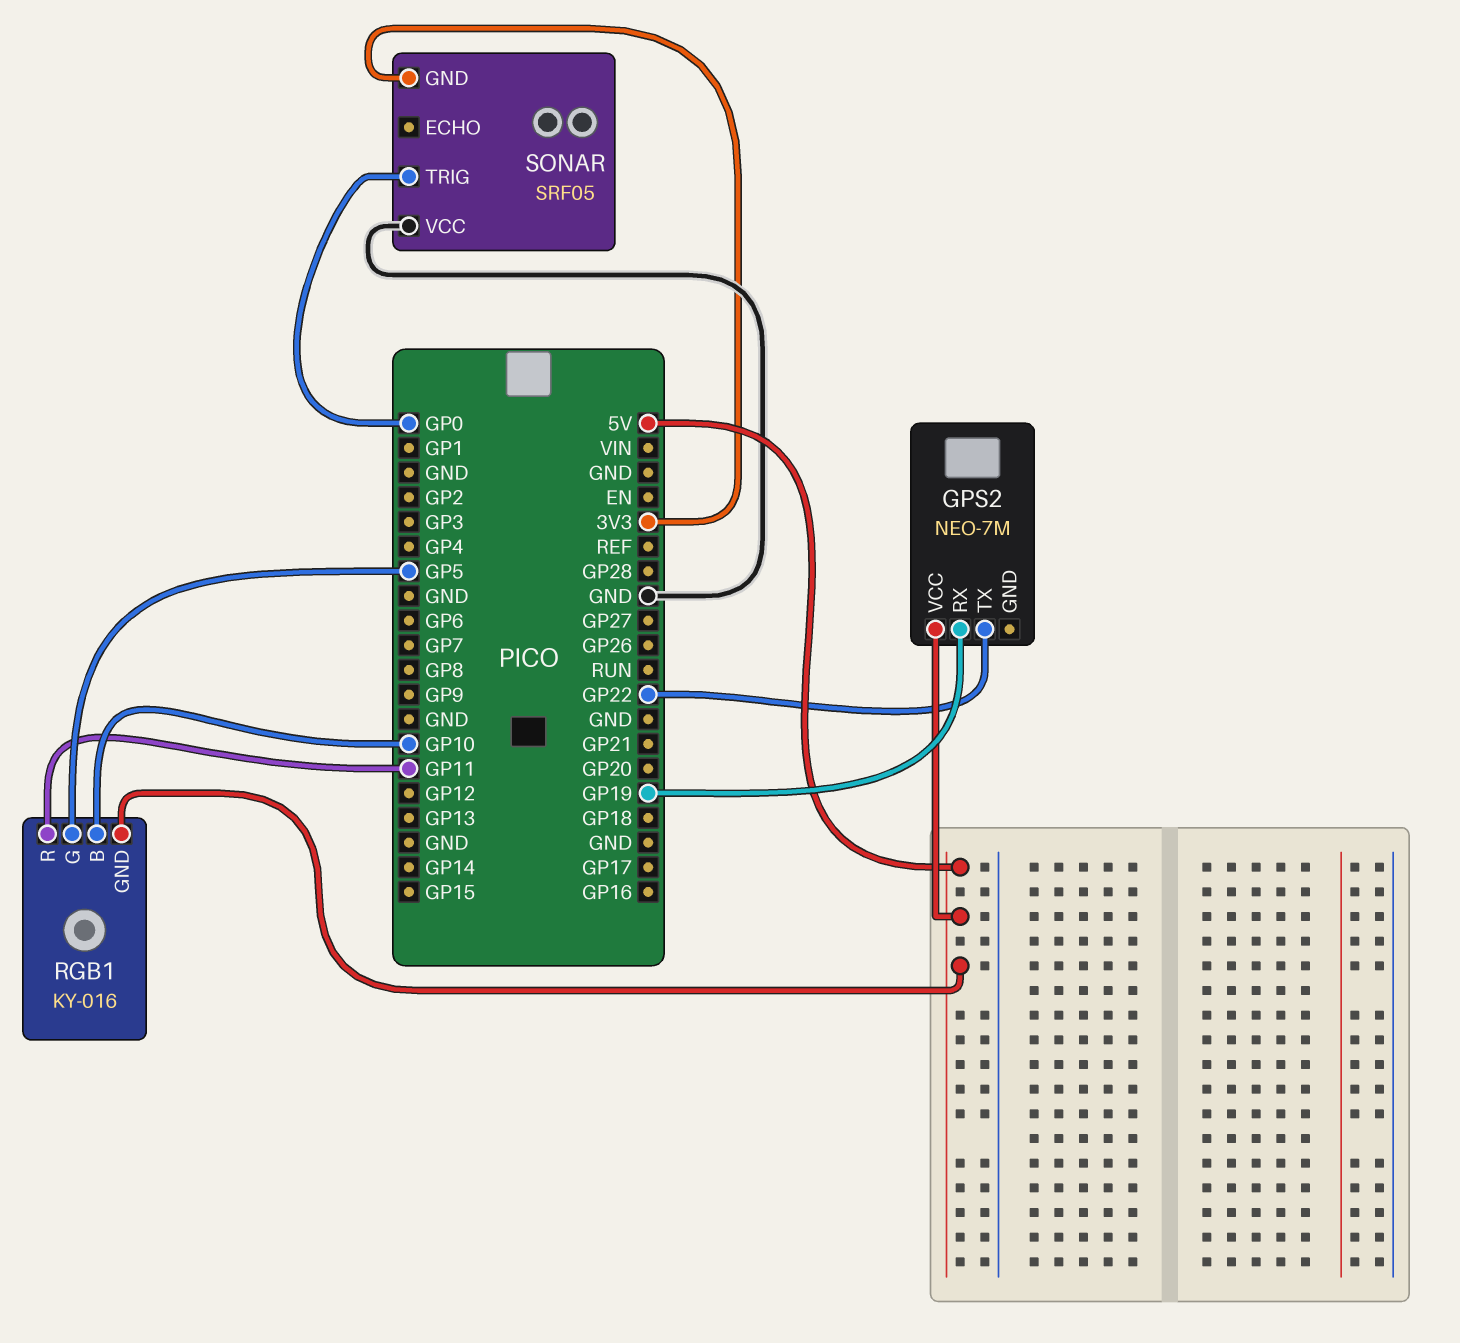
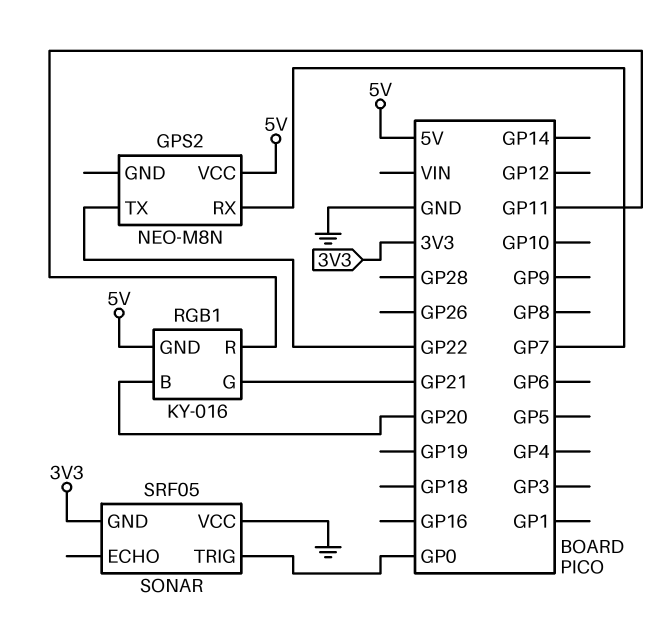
GPS2: NEO-7M -> NEO-M8N
GPS2 pin RX: GP19 -> GP7
RGB1 pin B: GP10 -> GP20
RGB1 pin G: GP5 -> GP21

